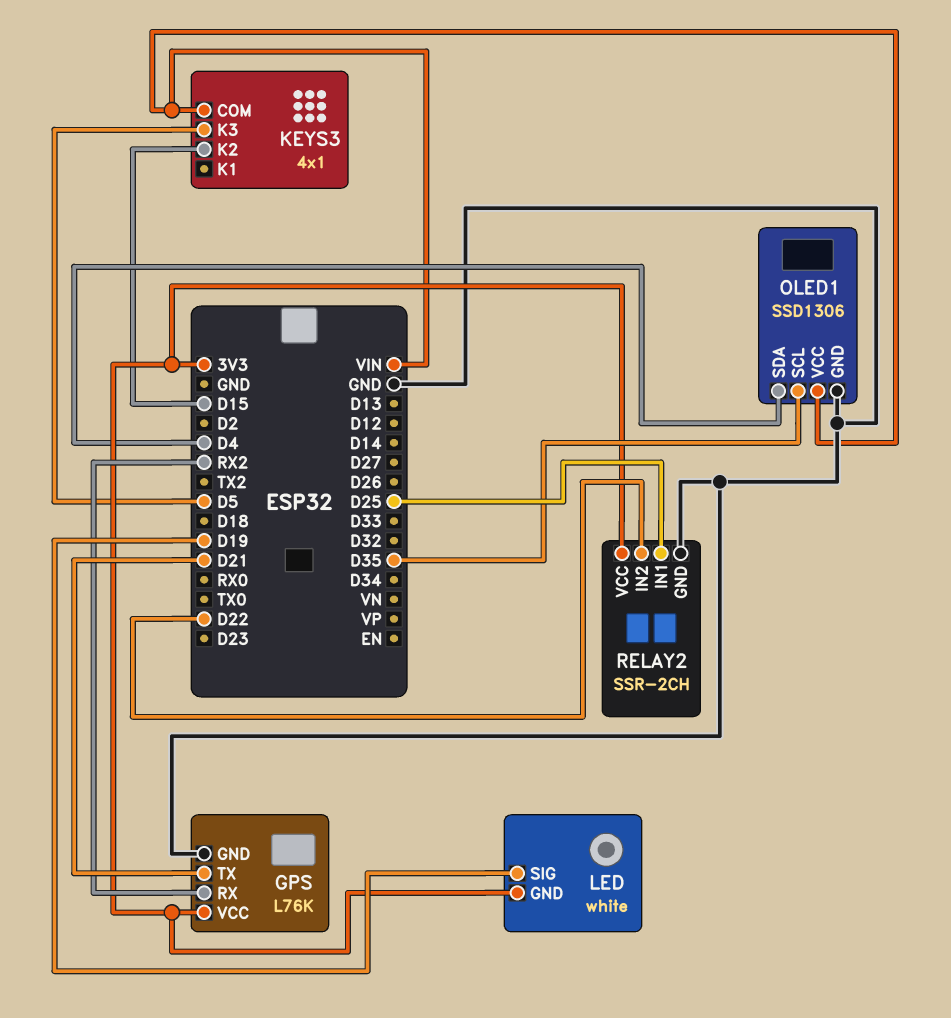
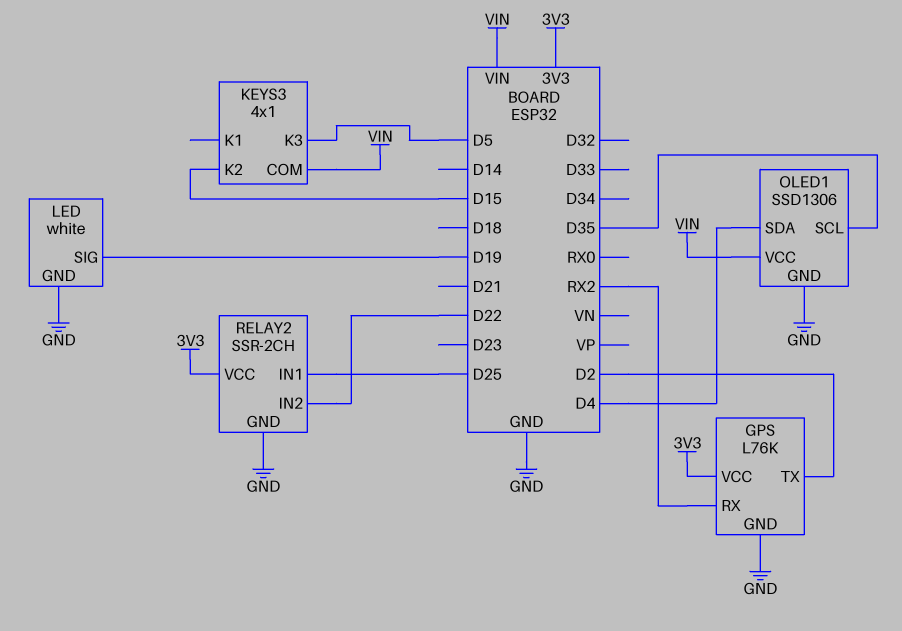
GPS pin TX: D21 -> D2
LED pin GND: 3V3 -> GND

